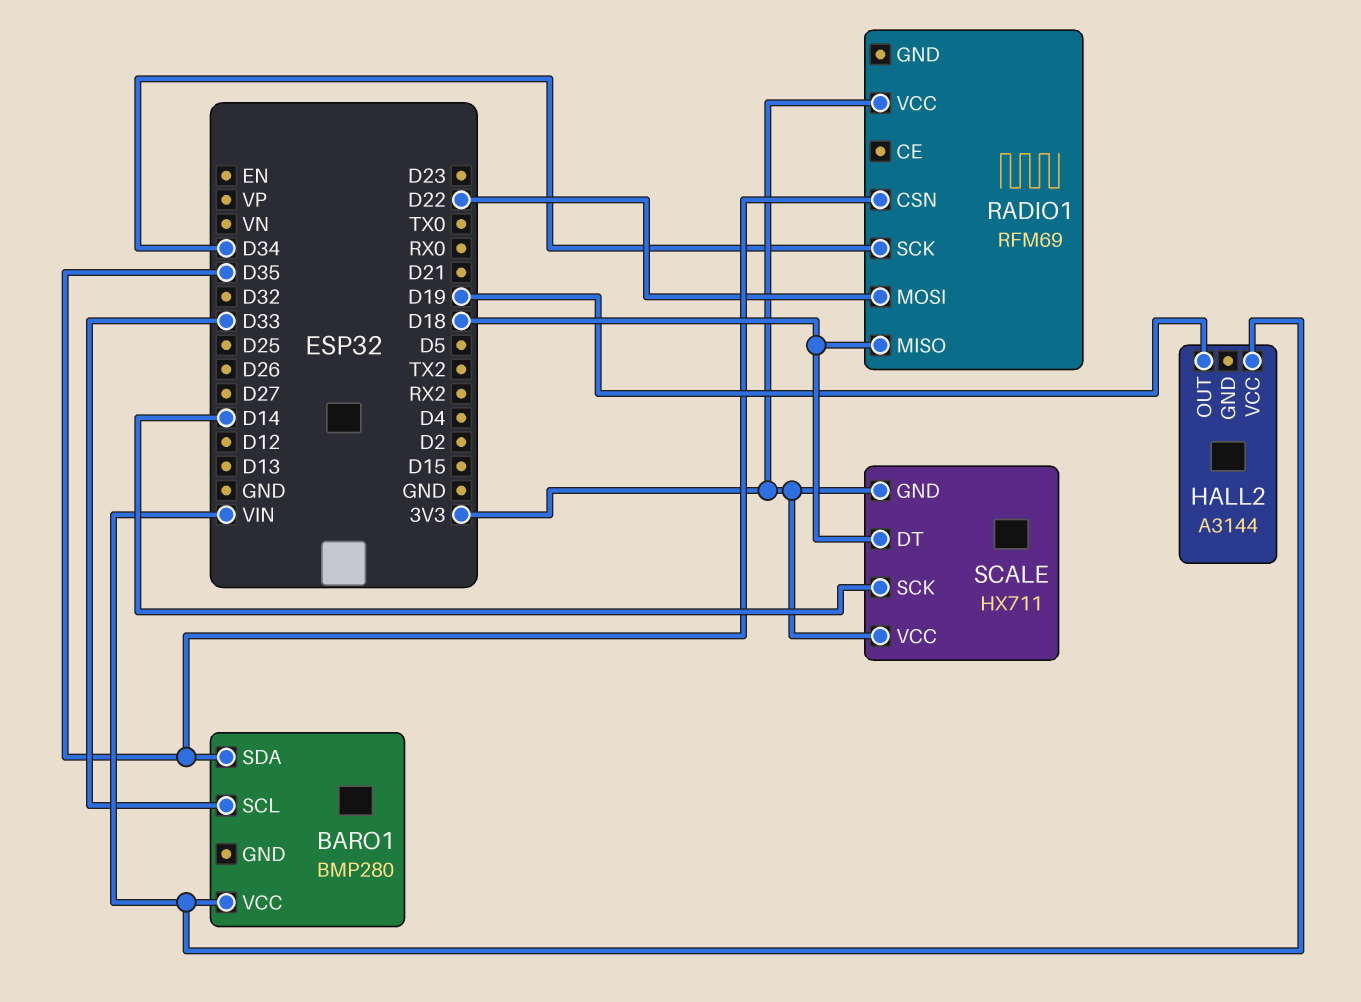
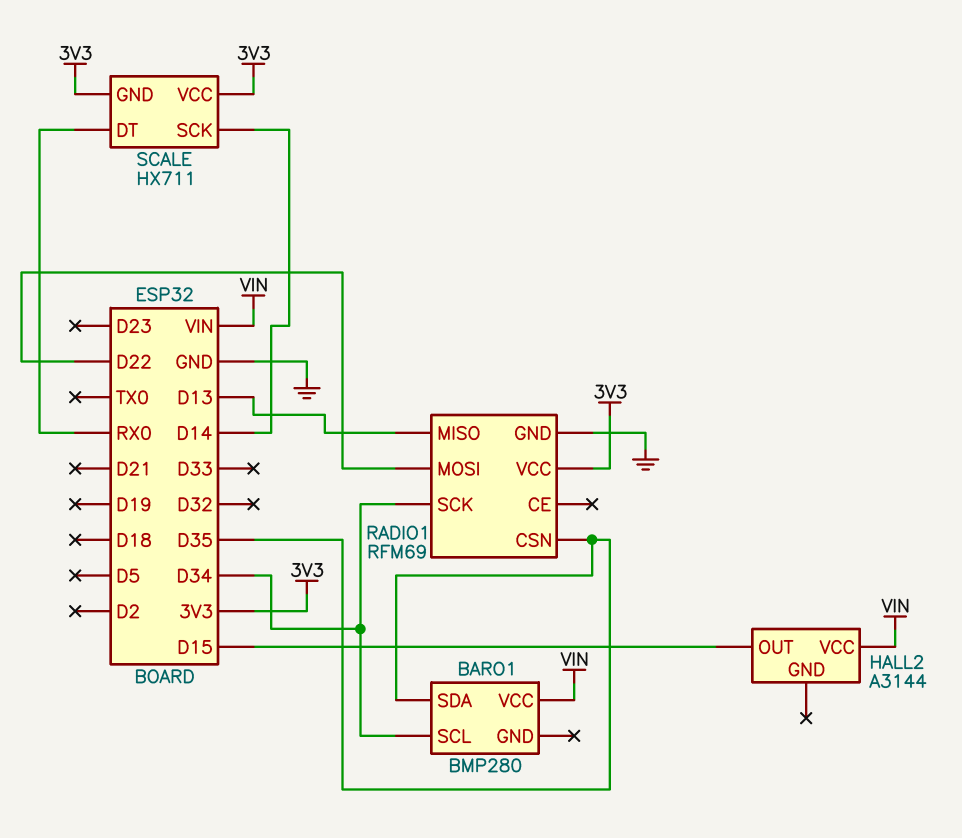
BARO1 pin SCL: D33 -> D34
HALL2 pin OUT: D19 -> D15
RADIO1 pin GND: none -> GND
RADIO1 pin MISO: D18 -> D13
SCALE pin DT: D18 -> RX0

